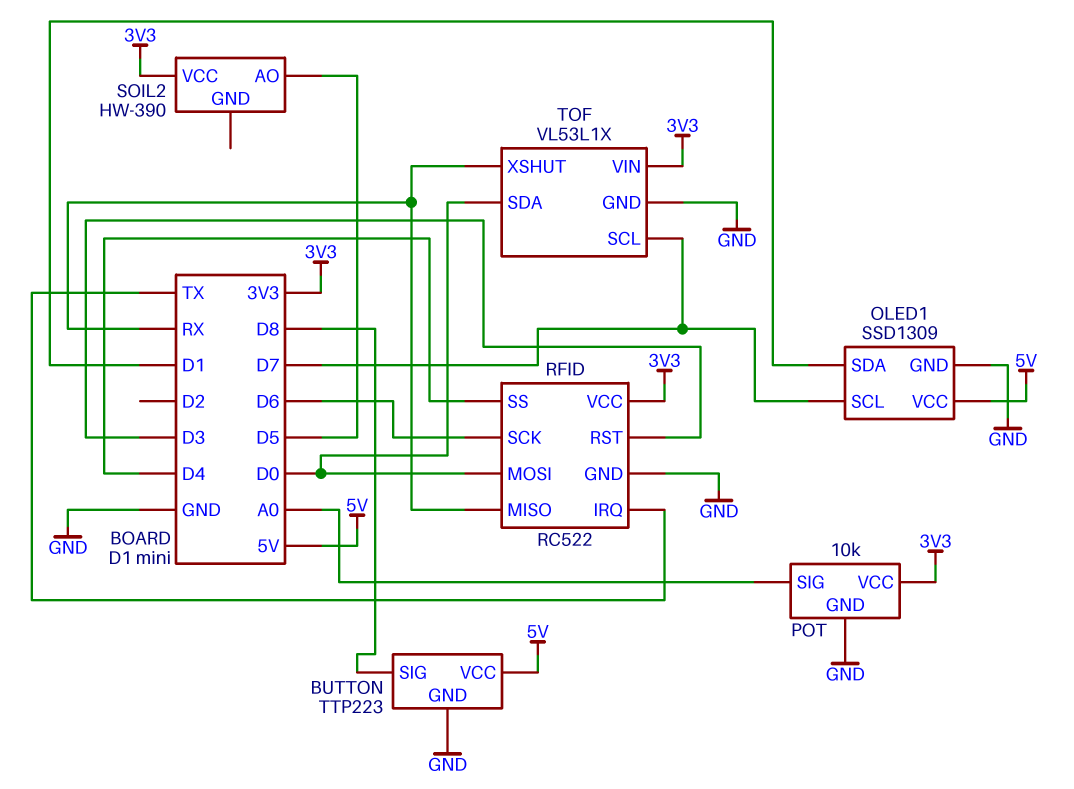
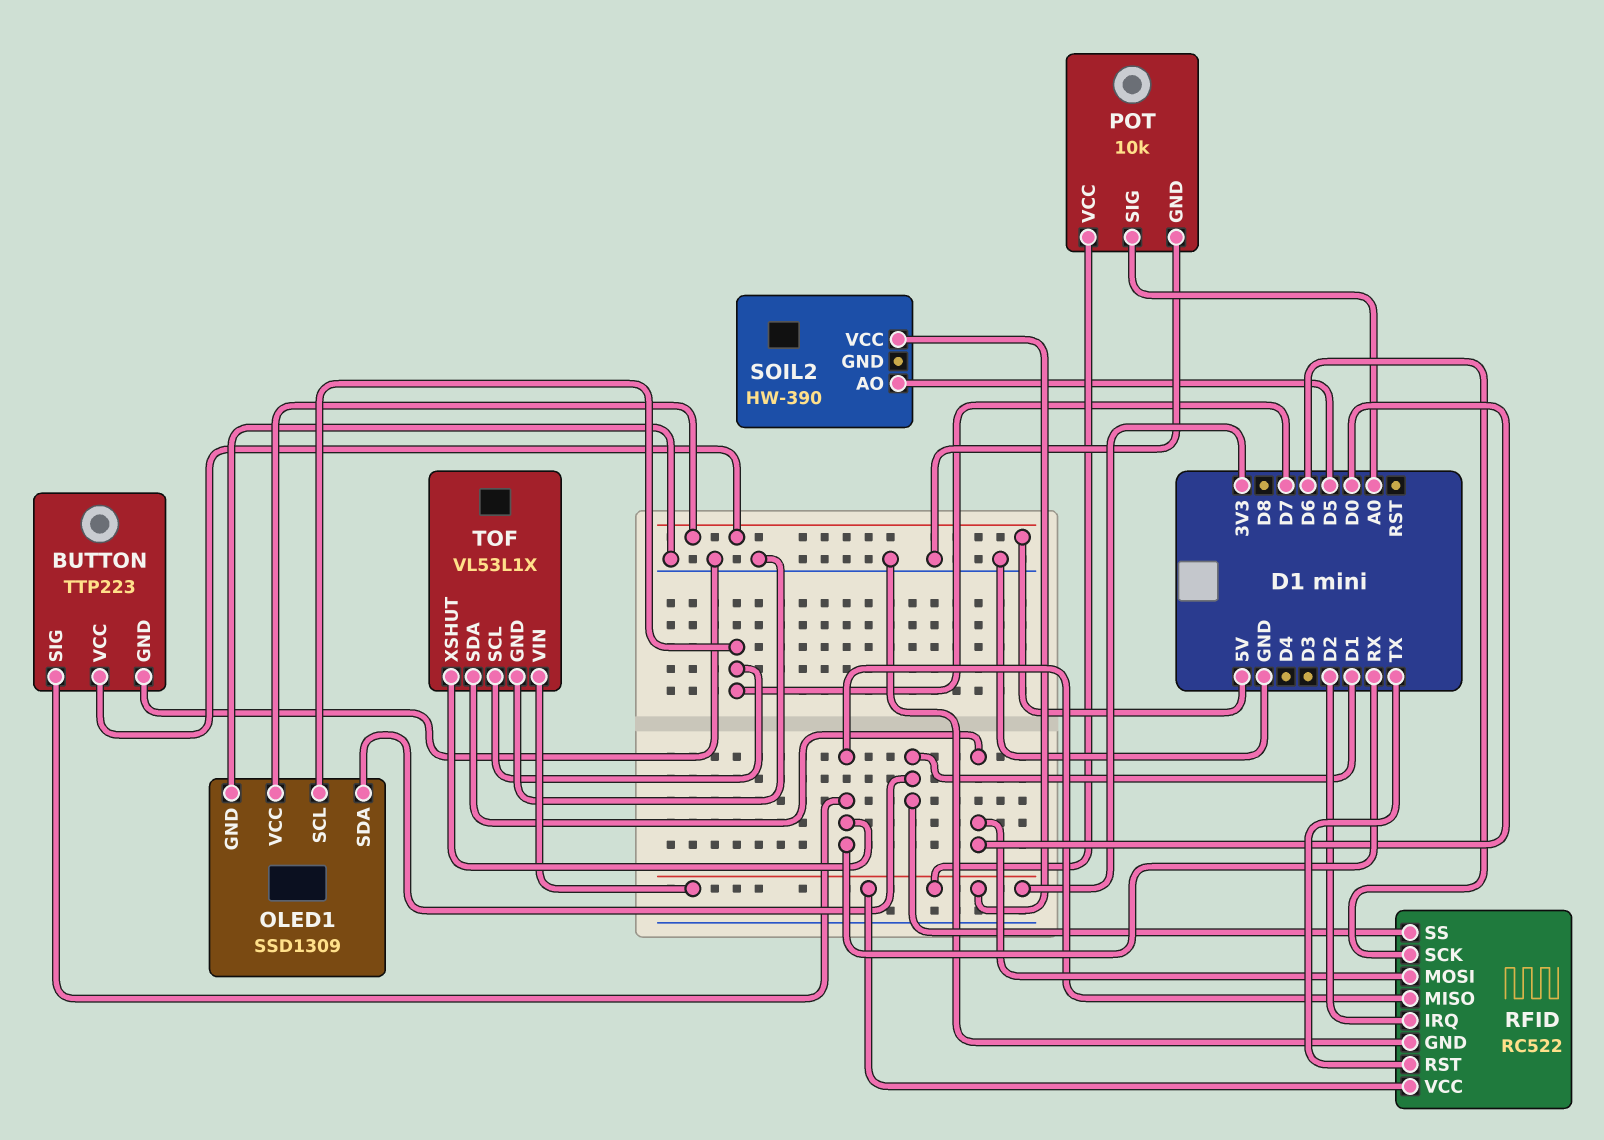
BUTTON pin SIG: D8 -> RX
RFID pin IRQ: TX -> D2
RFID pin RST: D3 -> TX
RFID pin SS: D4 -> D1

